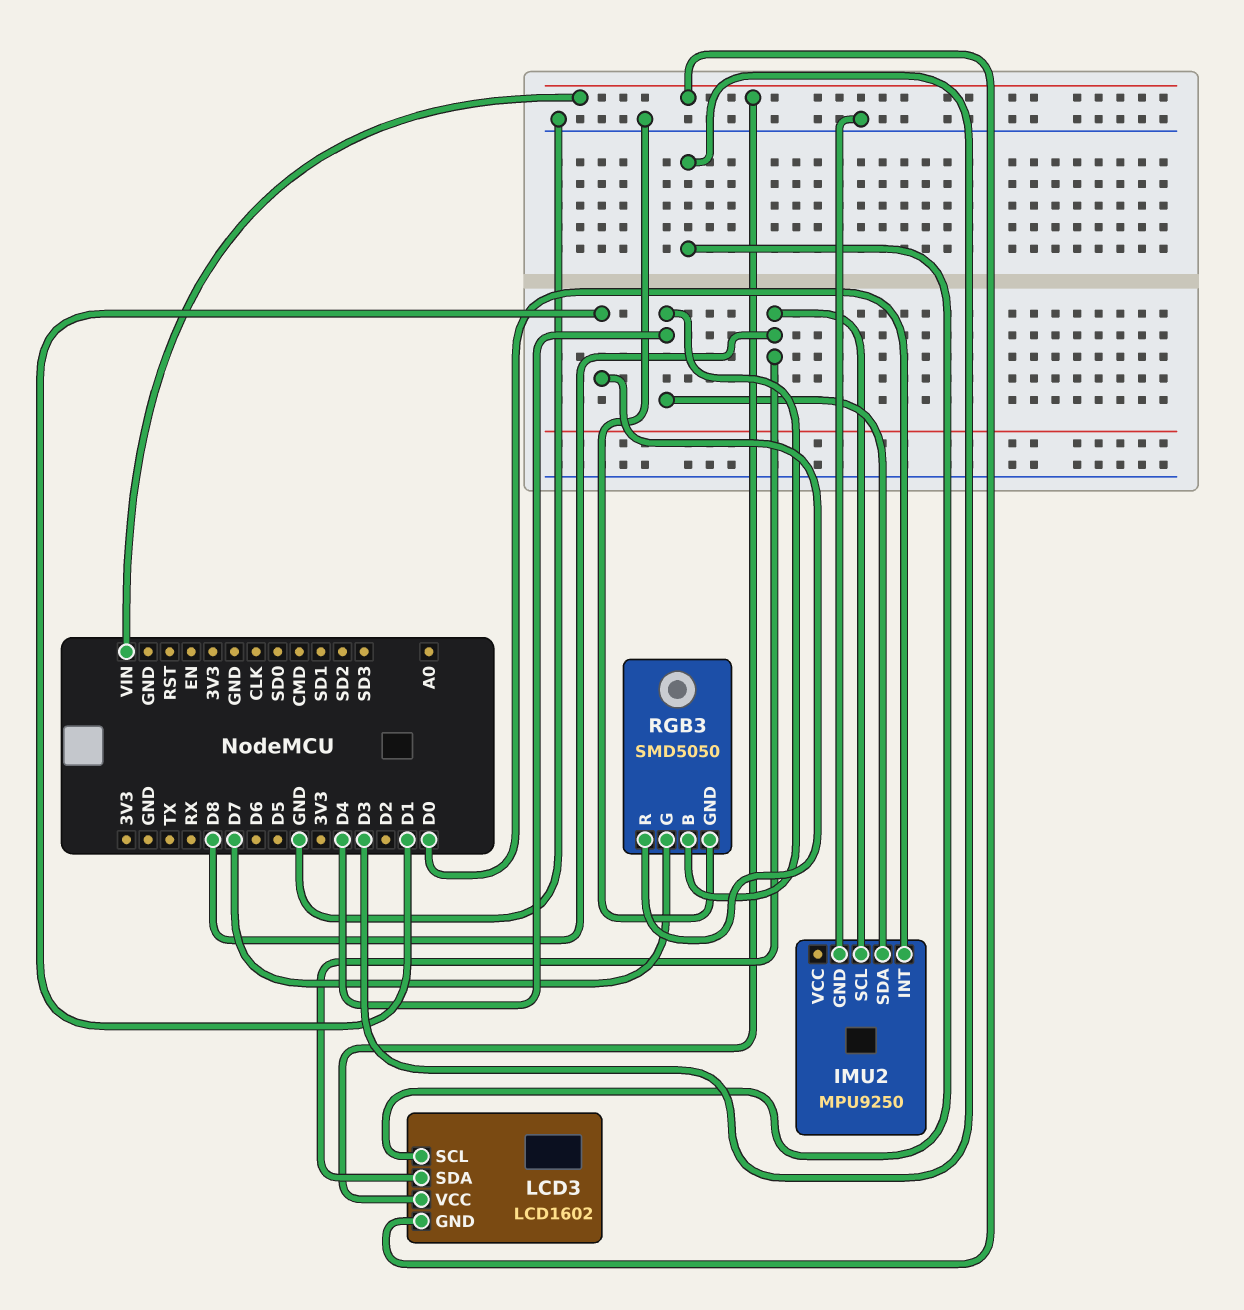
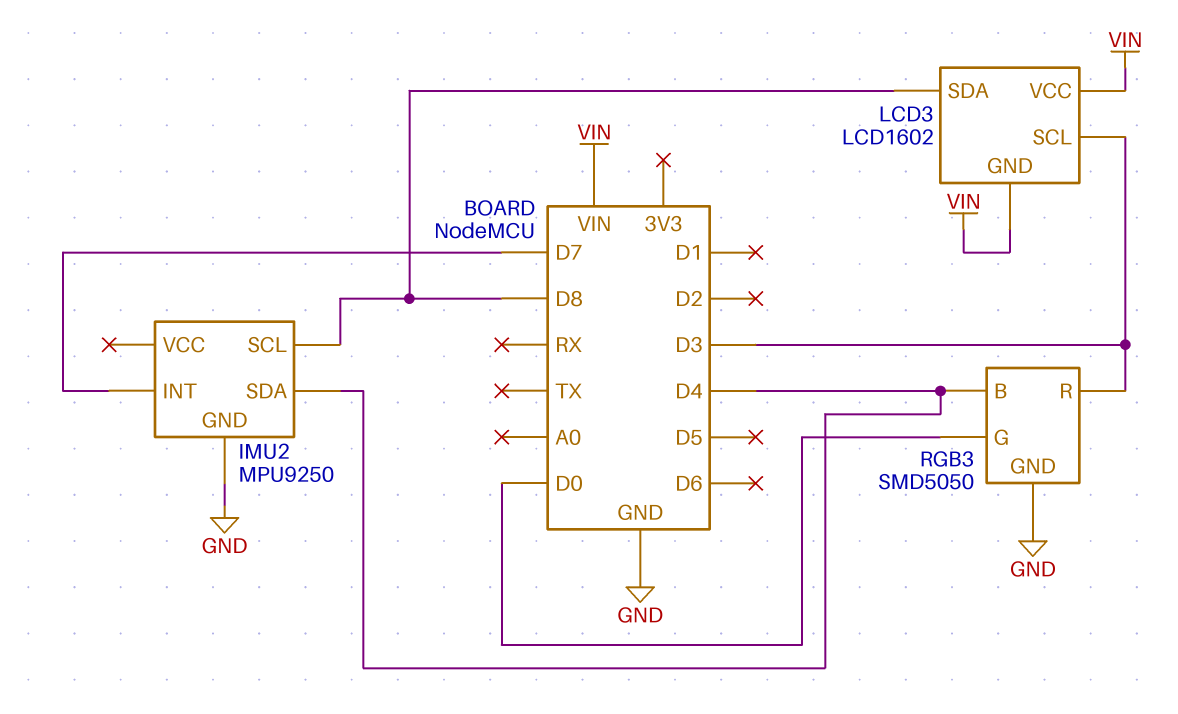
IMU2 pin INT: D0 -> D7
RGB3 pin G: D7 -> D0
RGB3 pin R: D1 -> D3

